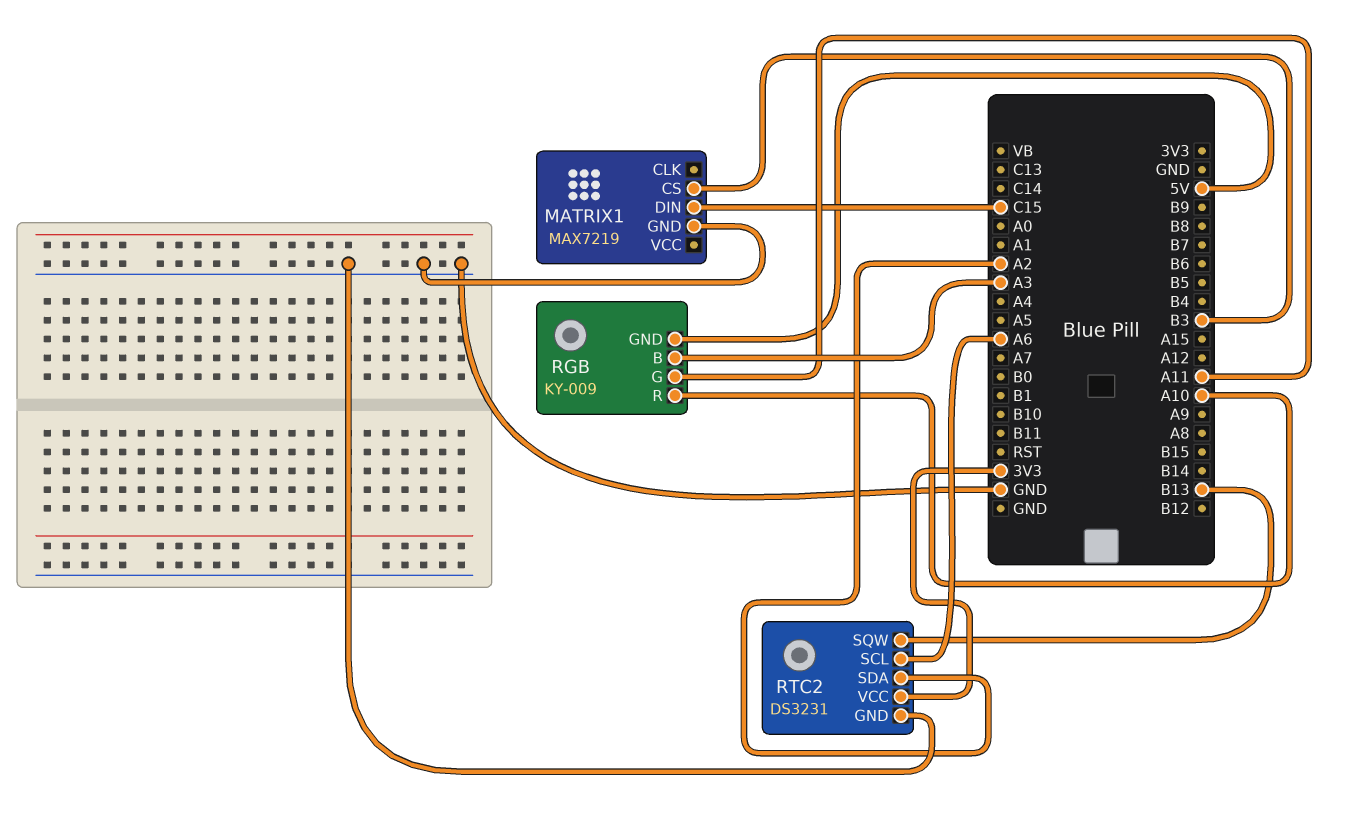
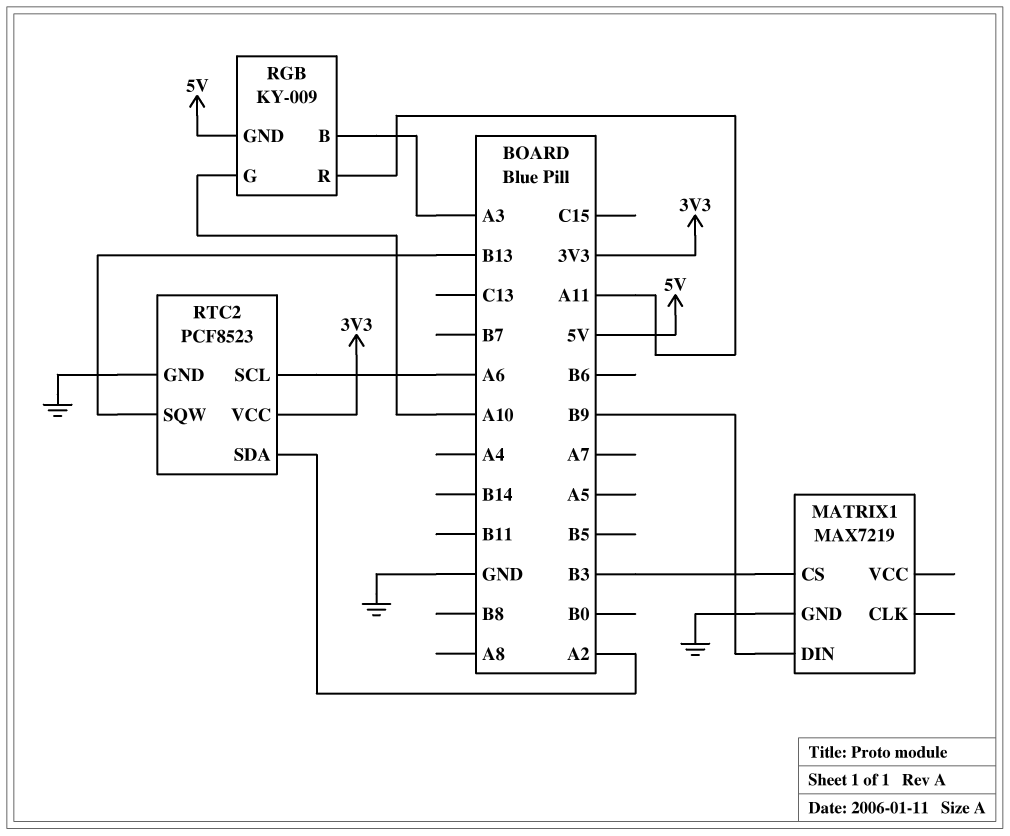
MATRIX1 pin DIN: C15 -> B9
RGB pin G: A11 -> A10
RGB pin R: A10 -> A11
RTC2: DS3231 -> PCF8523

